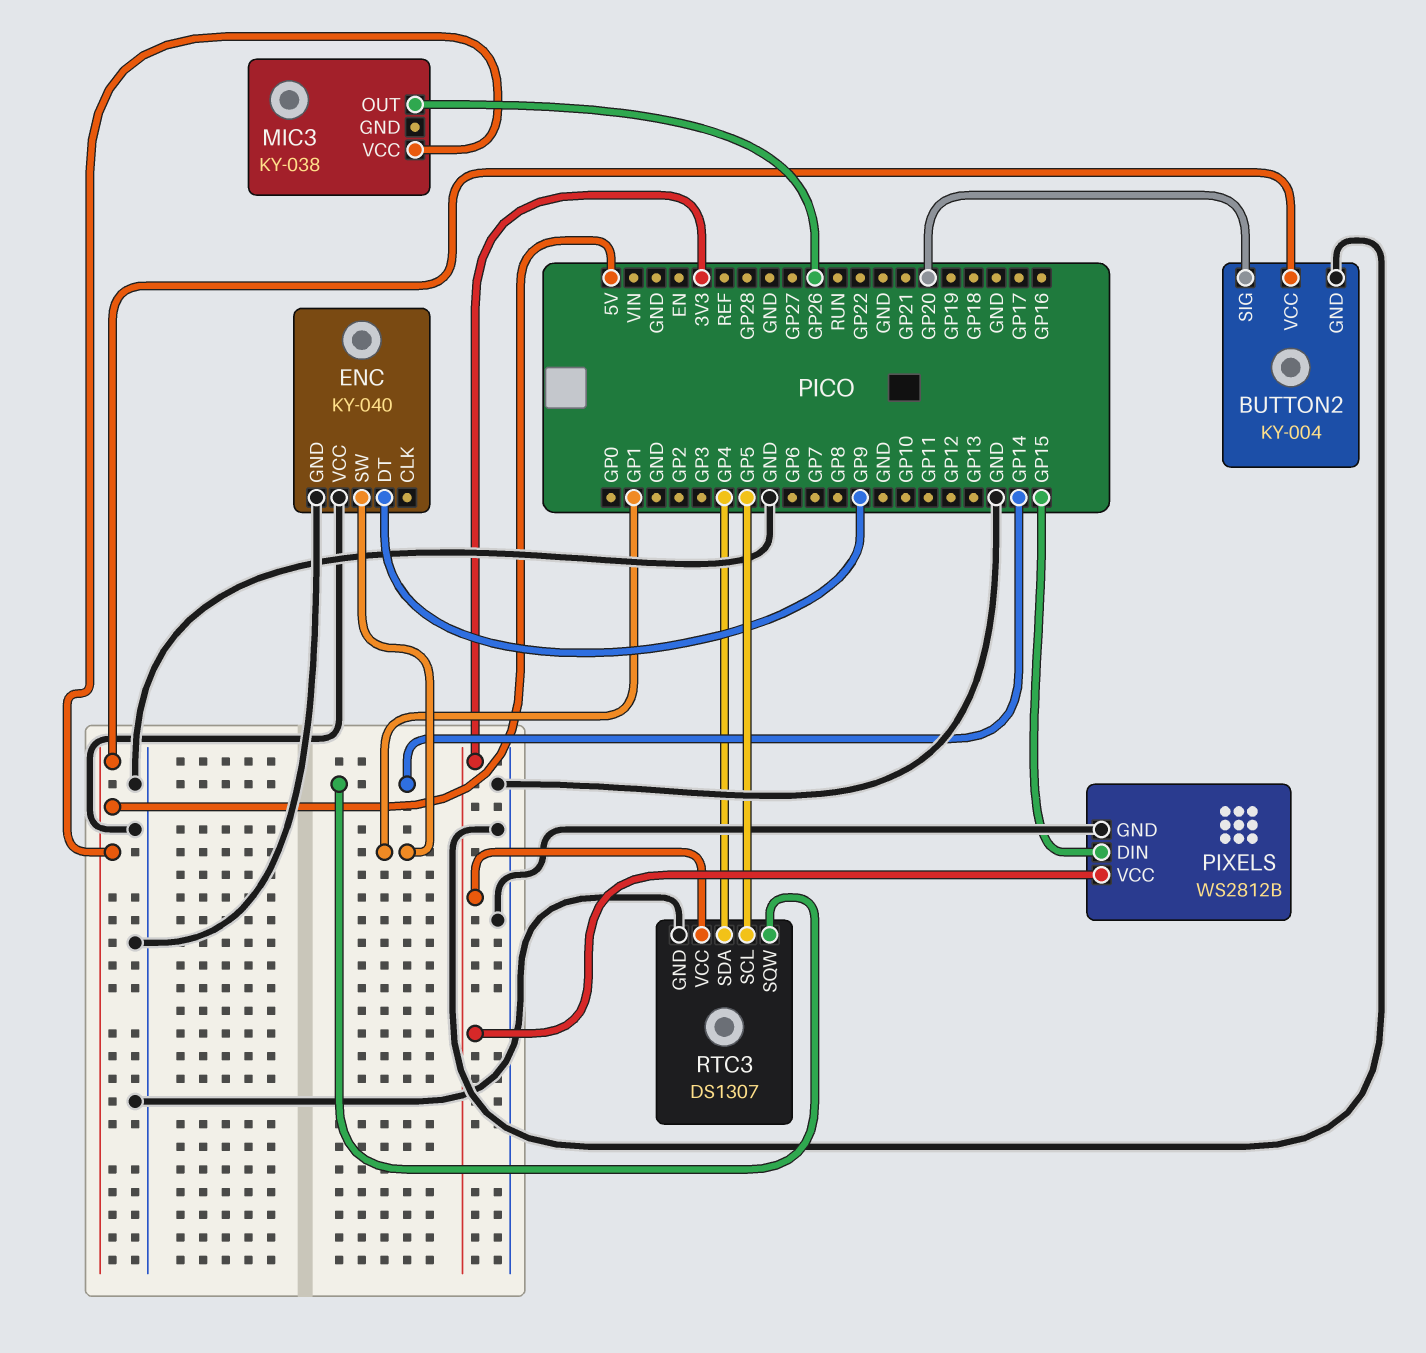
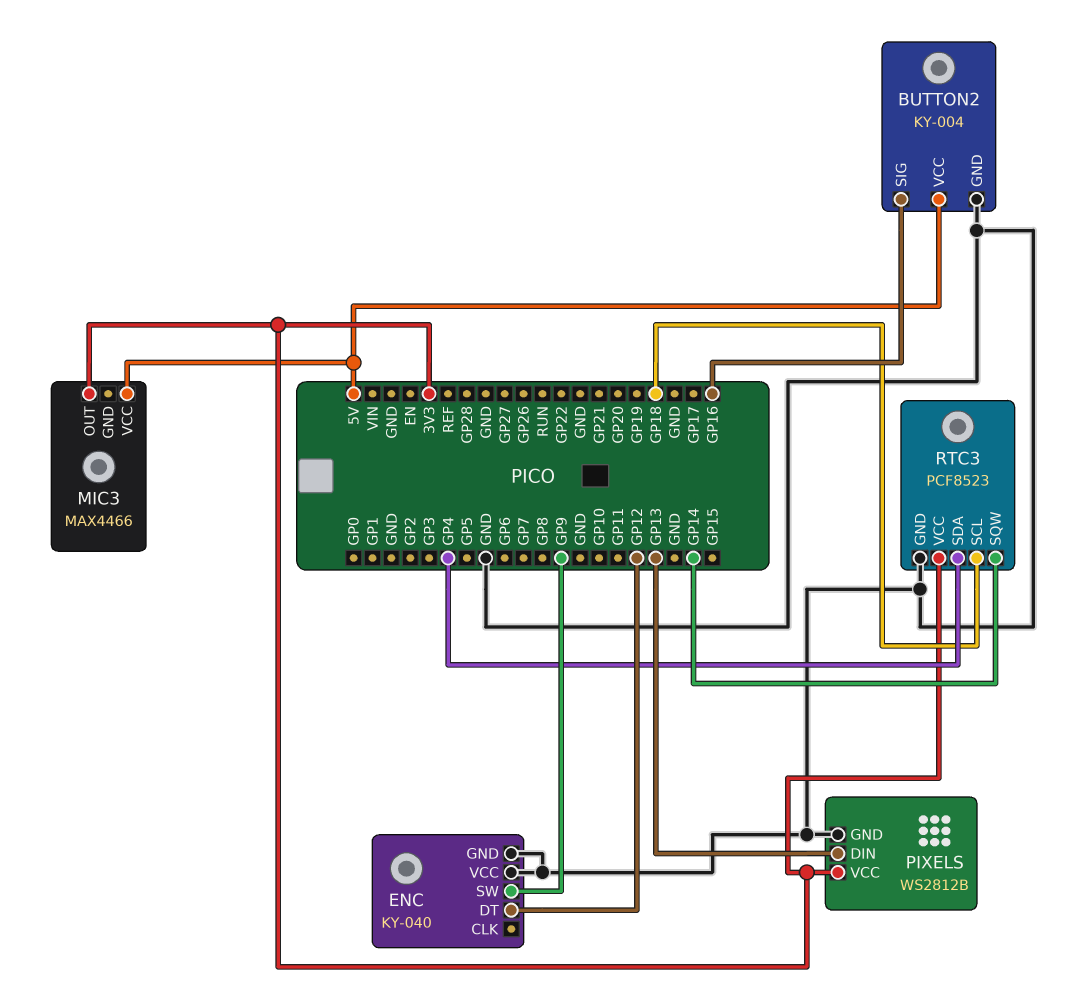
BUTTON2 pin SIG: GP20 -> GP16
ENC pin DT: GP9 -> GP12
ENC pin SW: GP1 -> GP9
MIC3: KY-038 -> MAX4466
MIC3 pin OUT: GP26 -> 3V3
PIXELS pin DIN: GP15 -> GP13
RTC3: DS1307 -> PCF8523
RTC3 pin SCL: GP5 -> GP18

